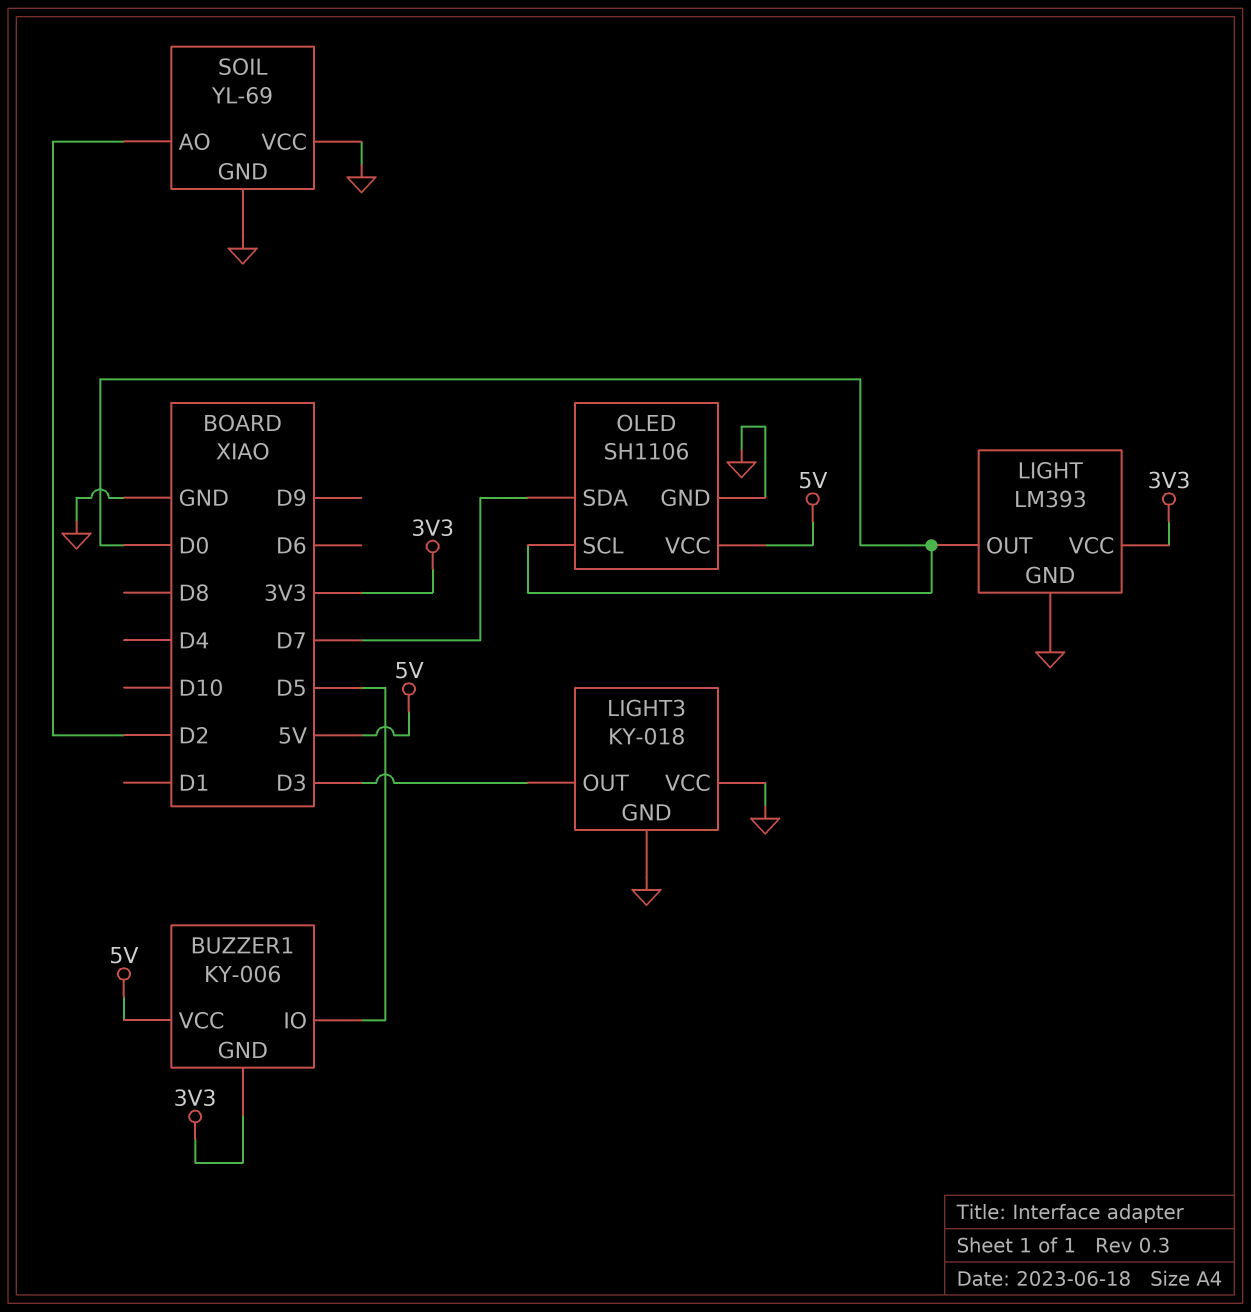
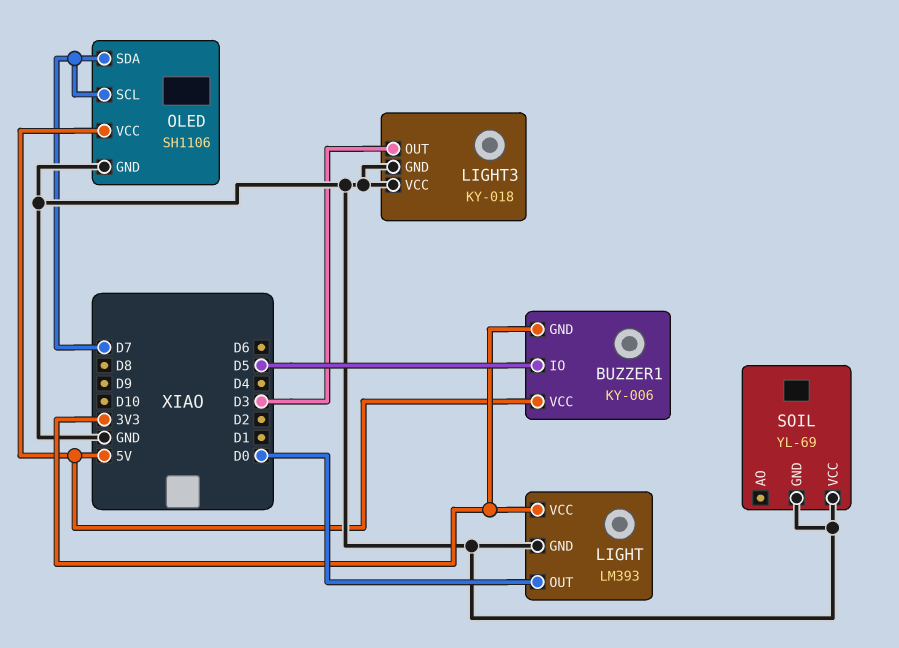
OLED pin SCL: D0 -> D7
SOIL pin AO: D2 -> none

